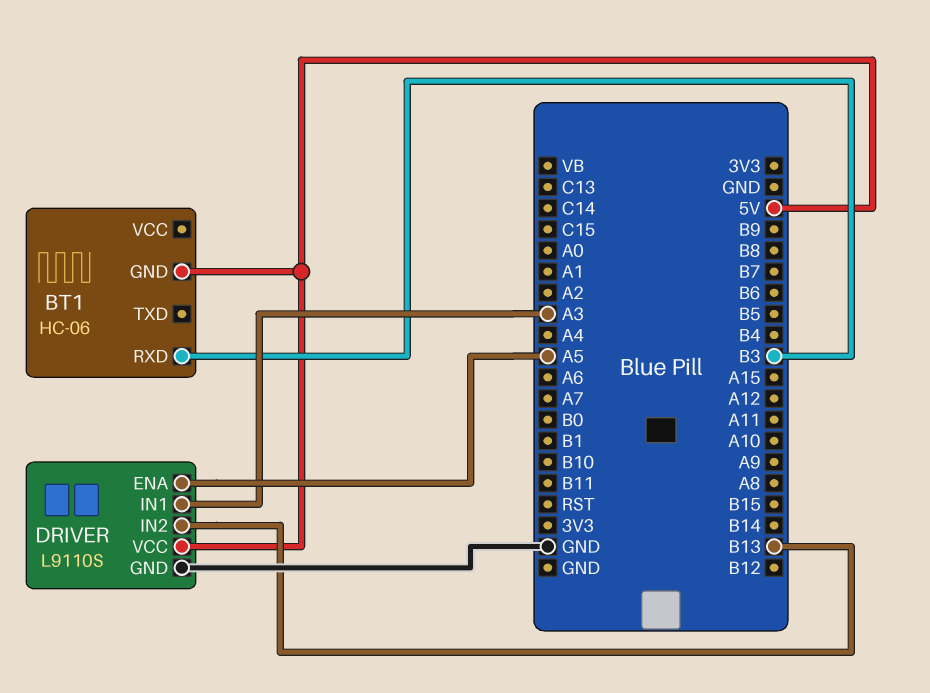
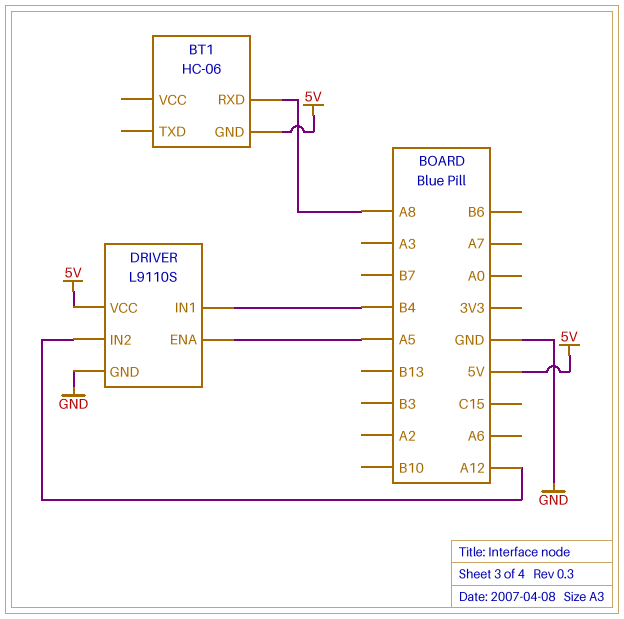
BT1 pin RXD: B3 -> A8
DRIVER pin IN1: A3 -> B4
DRIVER pin IN2: B13 -> A12

